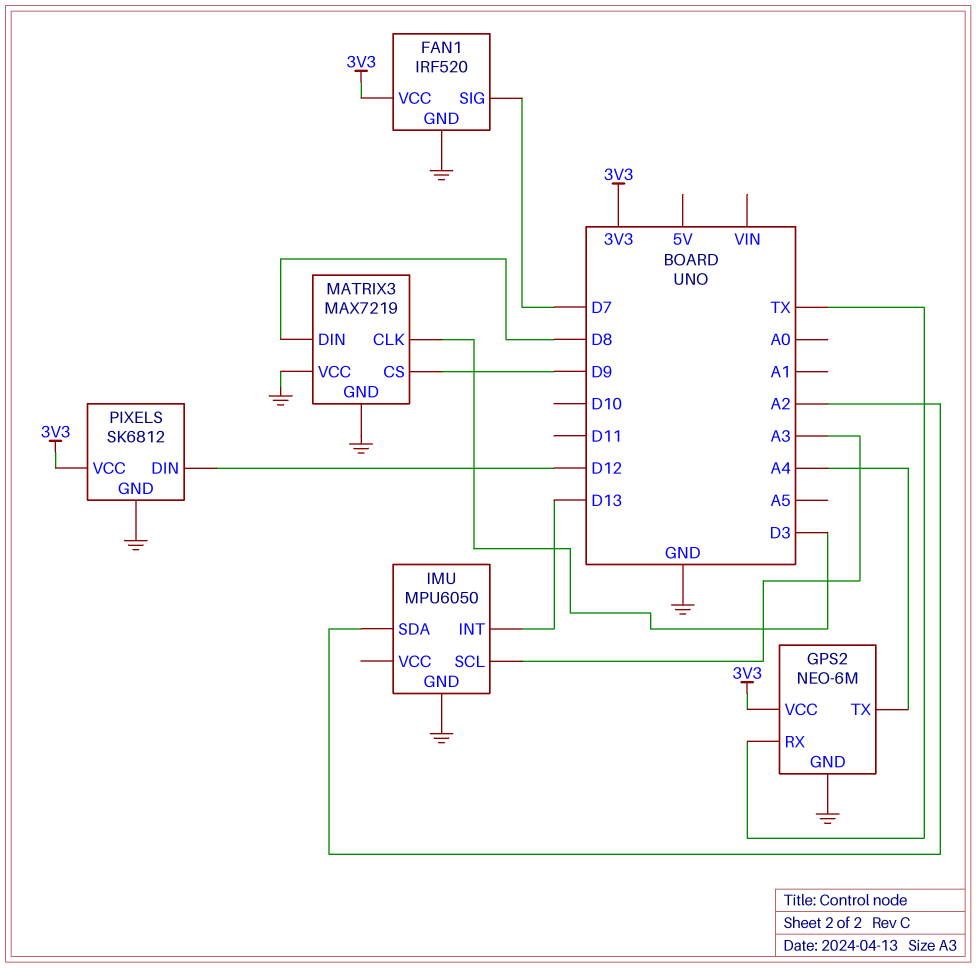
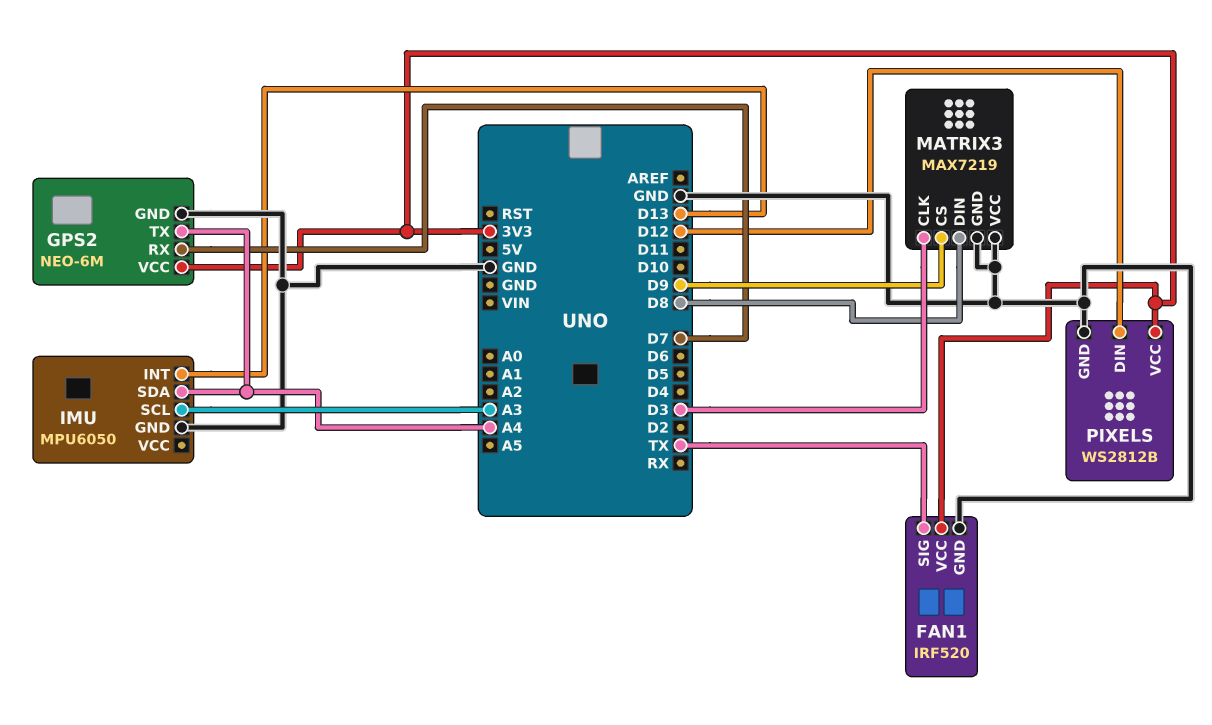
FAN1 pin SIG: D7 -> TX
GPS2 pin RX: TX -> D7
IMU pin SDA: A2 -> A4
PIXELS: SK6812 -> WS2812B

